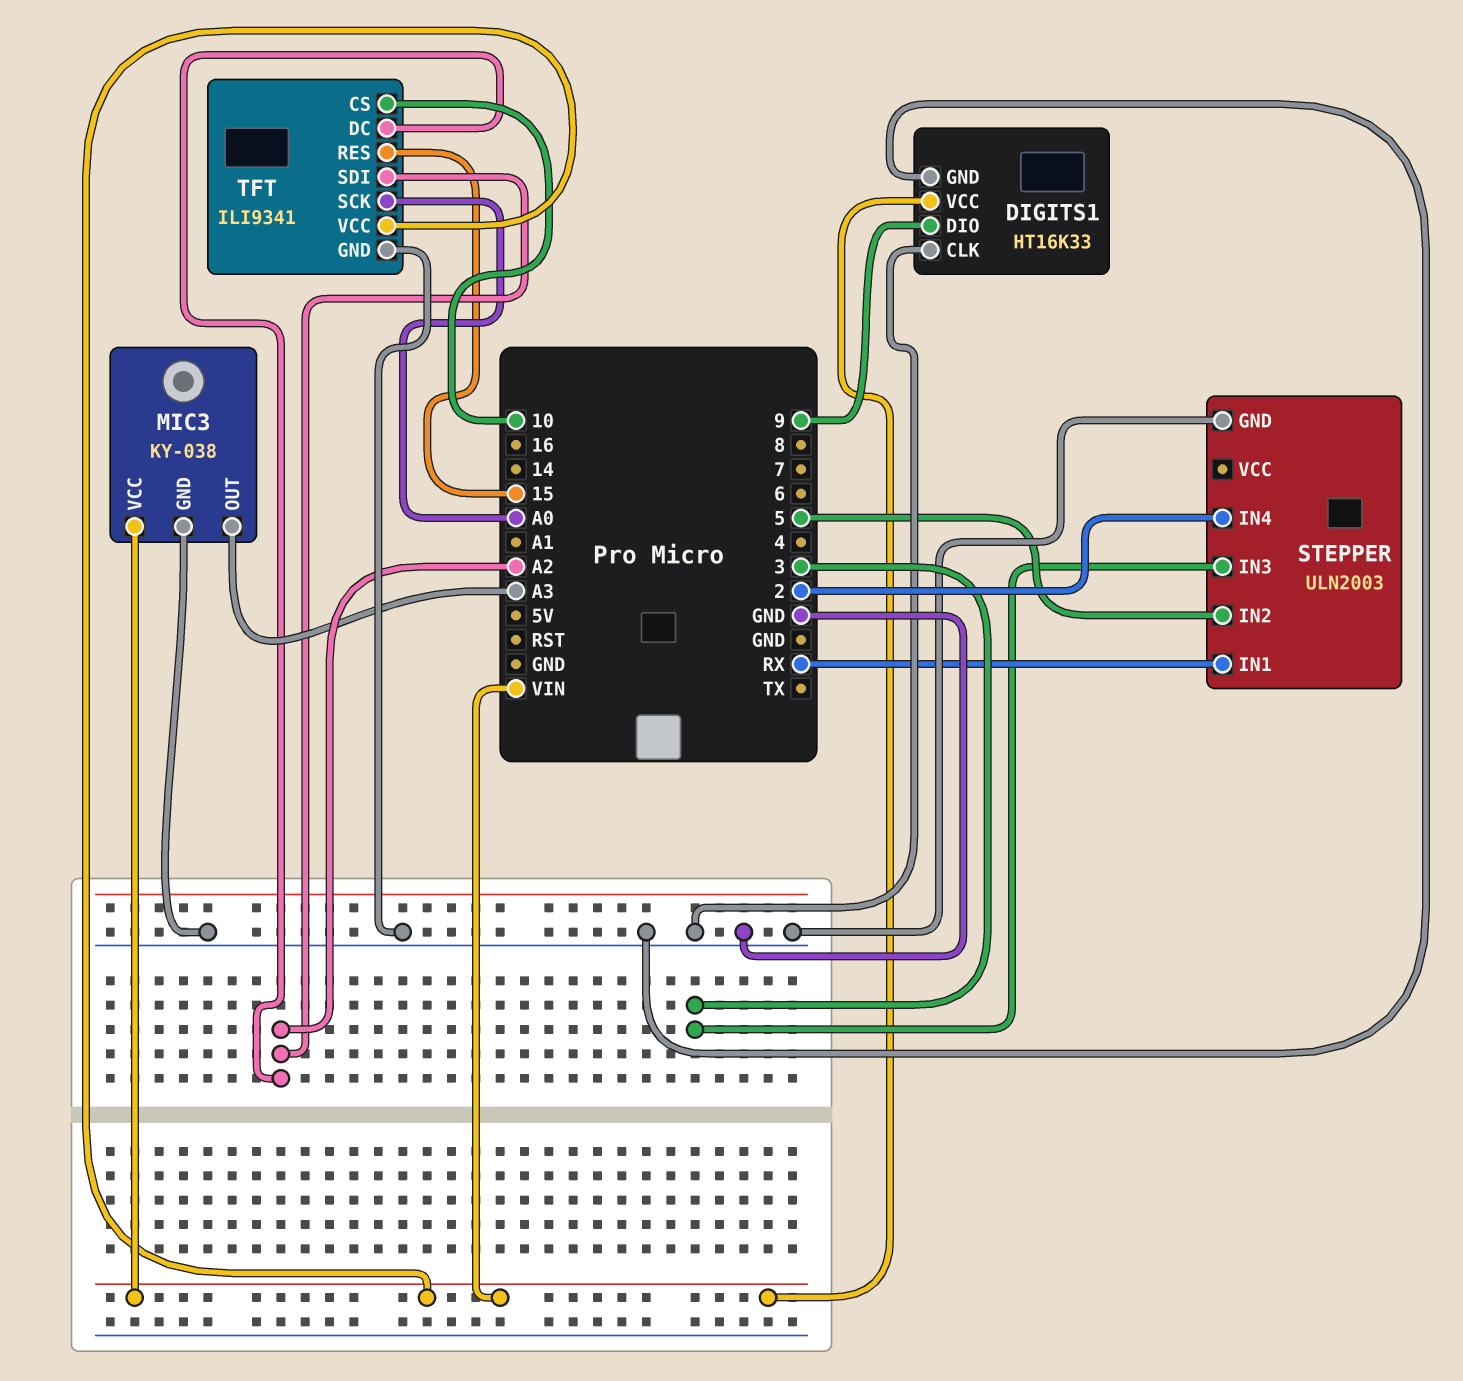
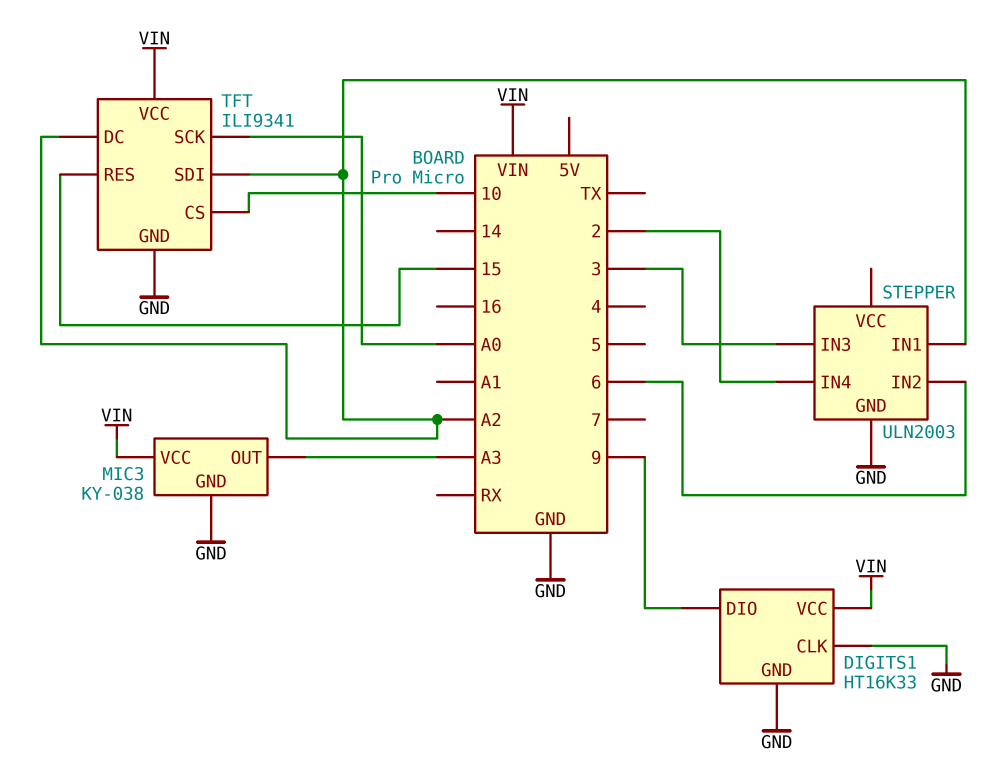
STEPPER pin IN1: RX -> A2
STEPPER pin IN2: 5 -> 6

